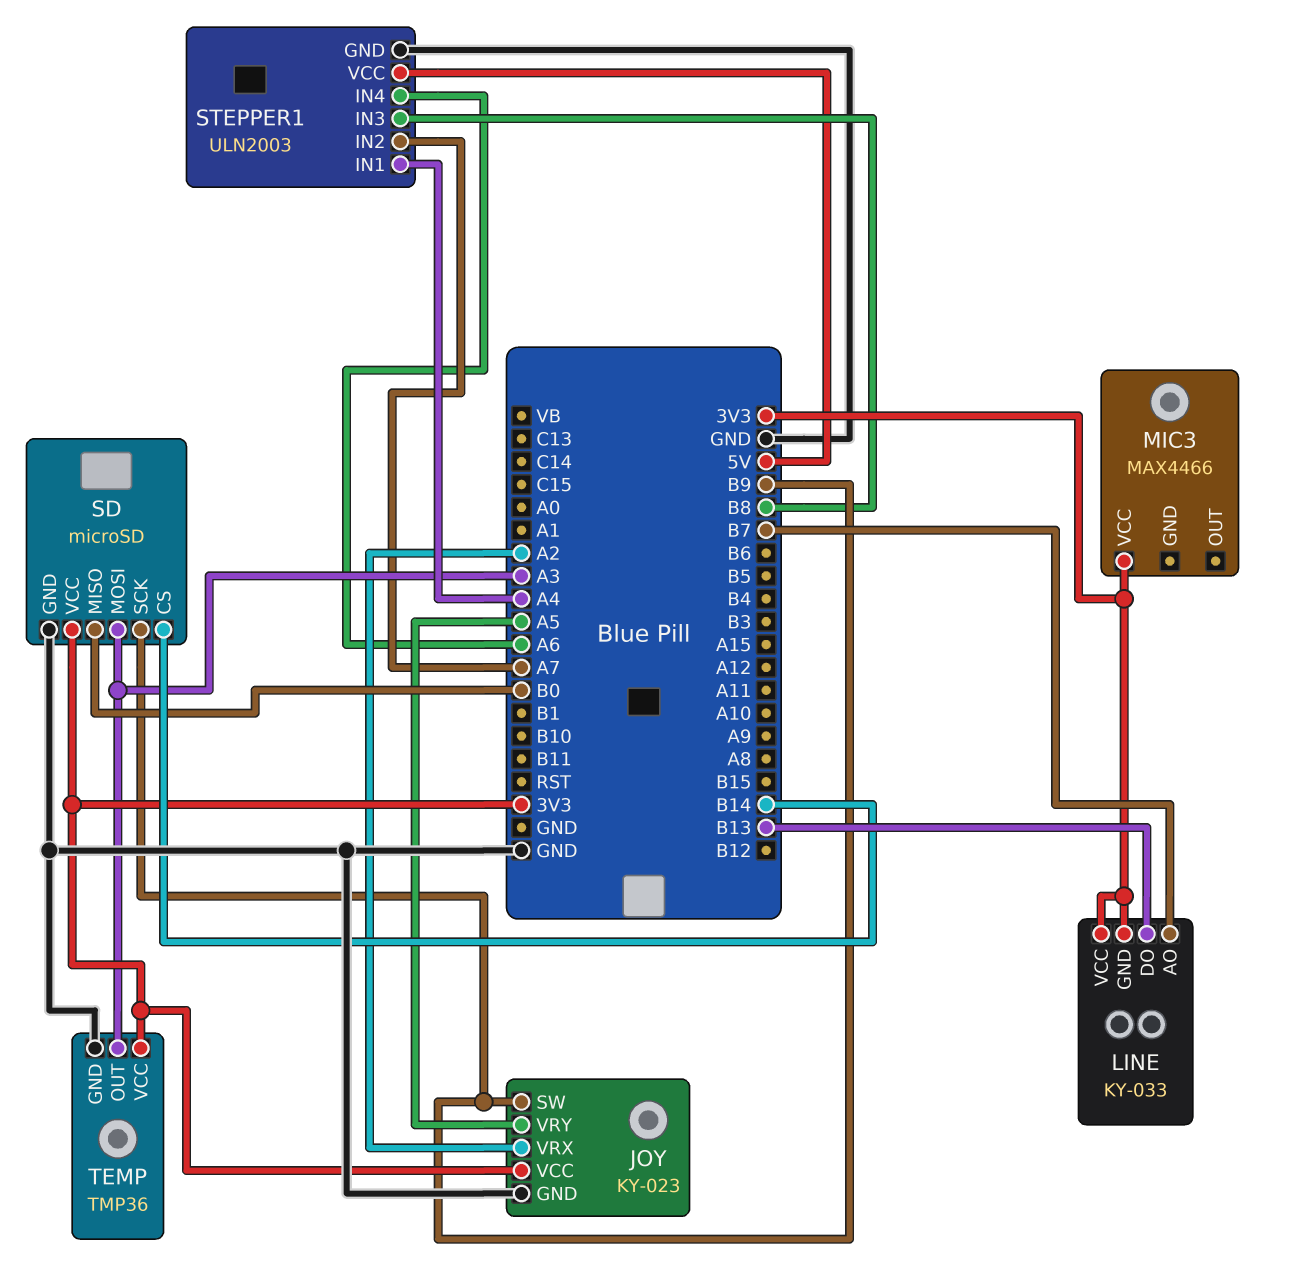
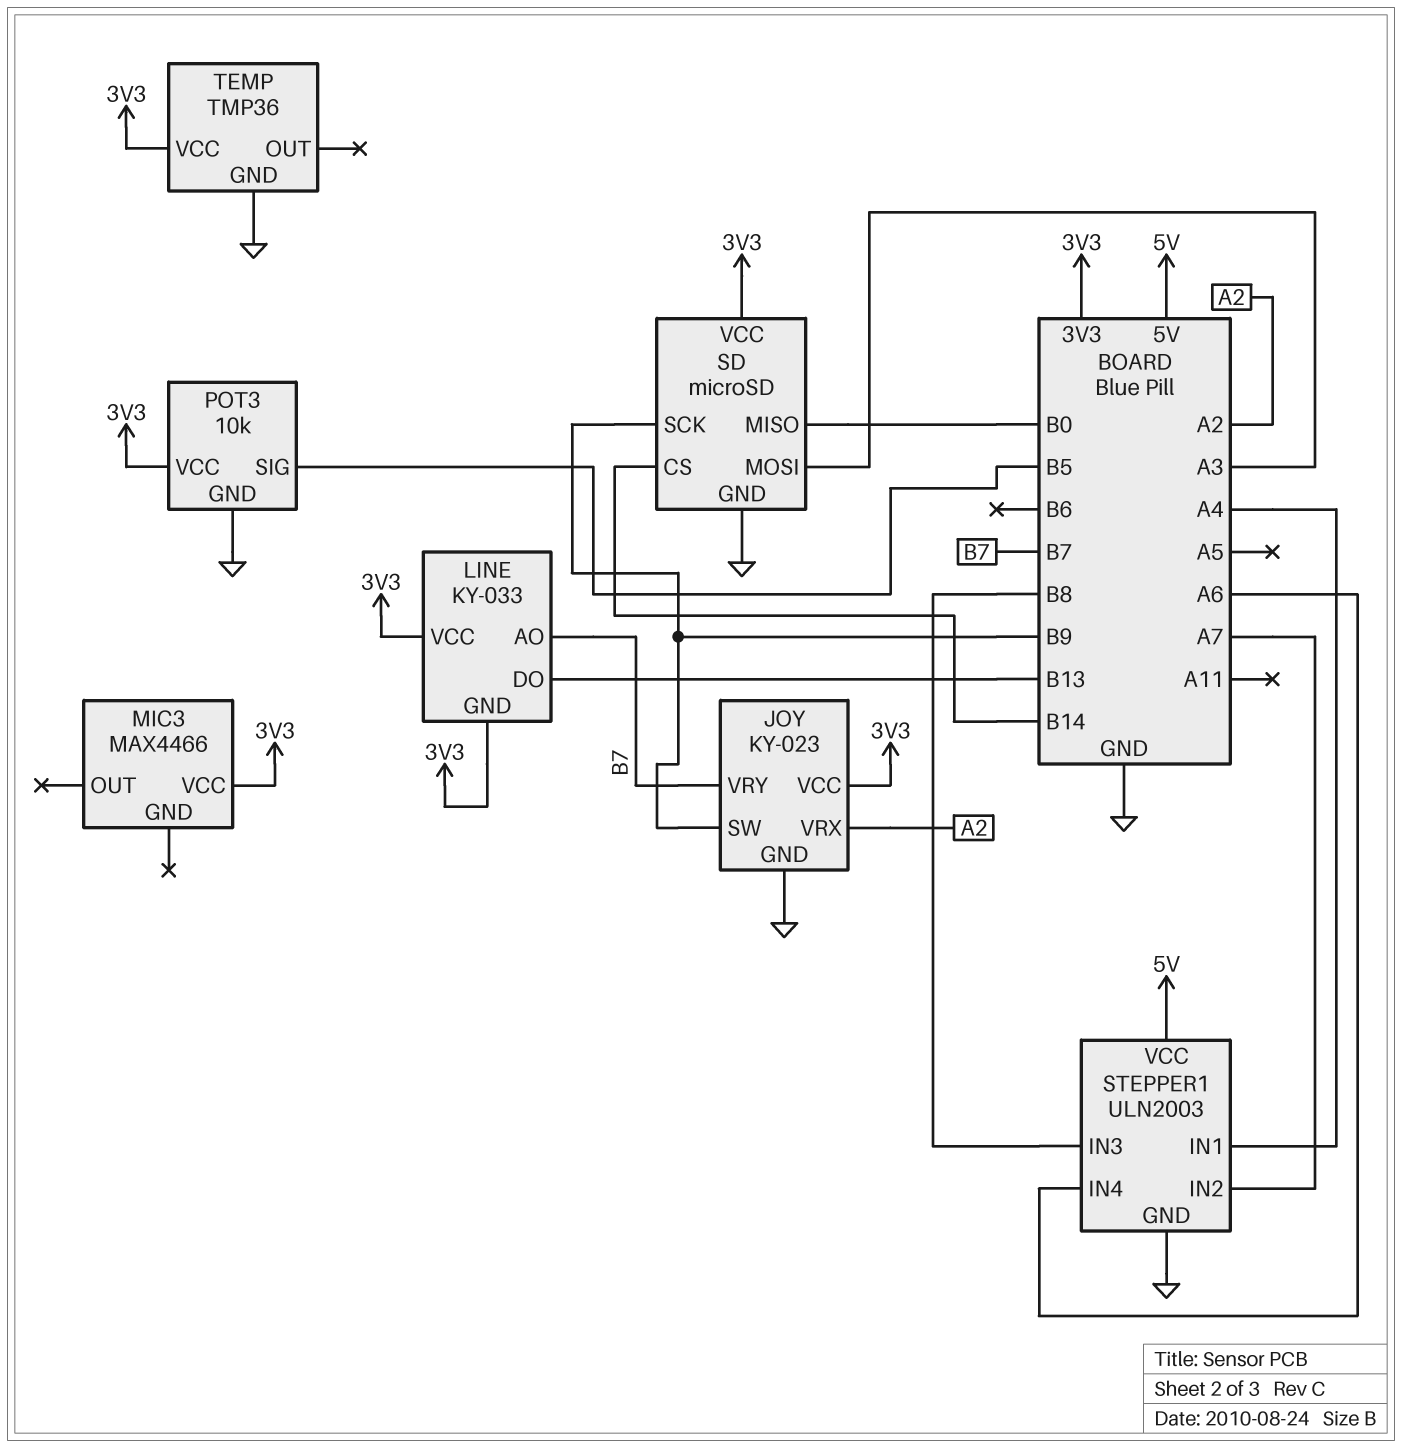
JOY pin VRY: A5 -> B7
POT3: none -> 10k
POT3 pin GND: none -> GND
POT3 pin SIG: none -> B5
POT3 pin VCC: none -> 3V3
TEMP pin OUT: A3 -> none

